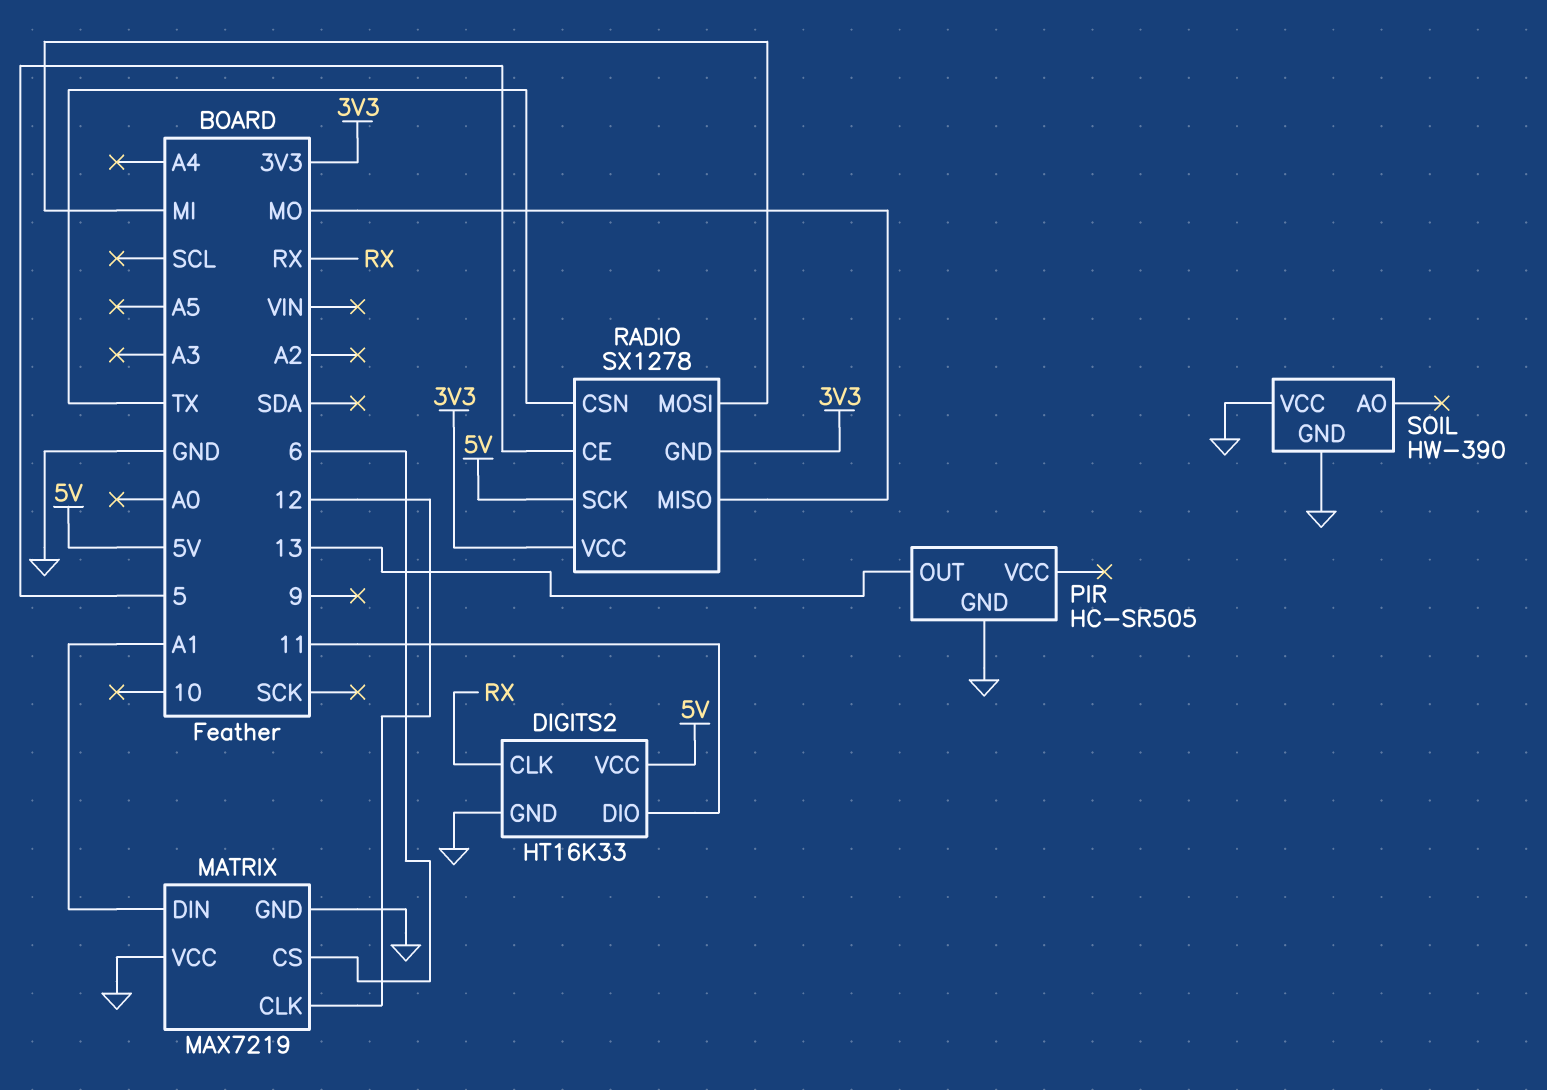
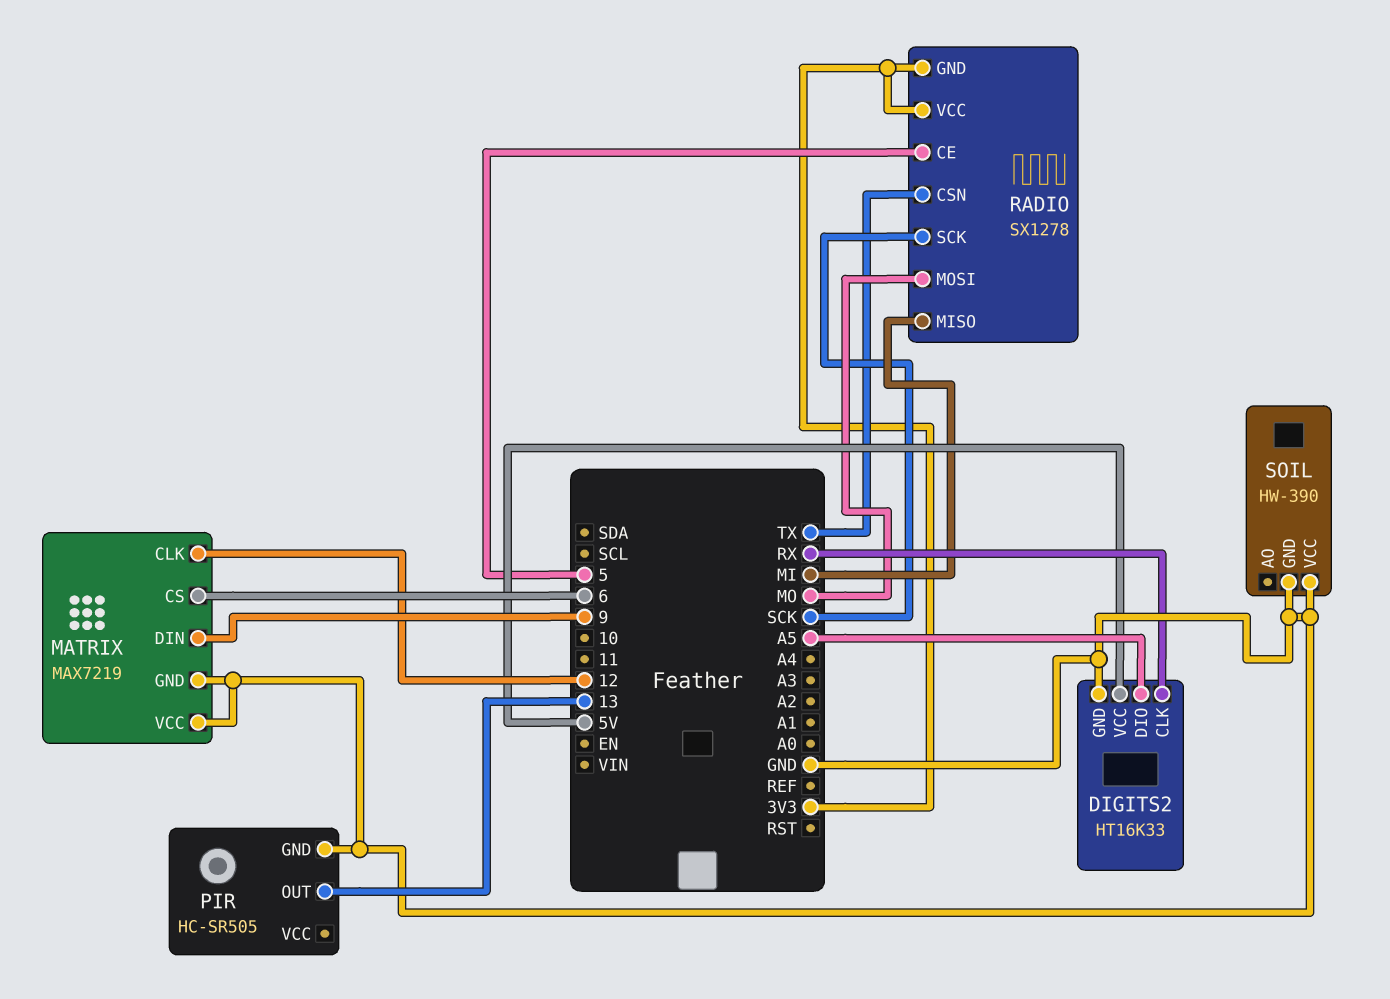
DIGITS2 pin DIO: 11 -> A5
MATRIX pin DIN: A1 -> 9
RADIO pin MISO: MO -> MI
RADIO pin MOSI: MI -> MO
RADIO pin SCK: 5V -> SCK

